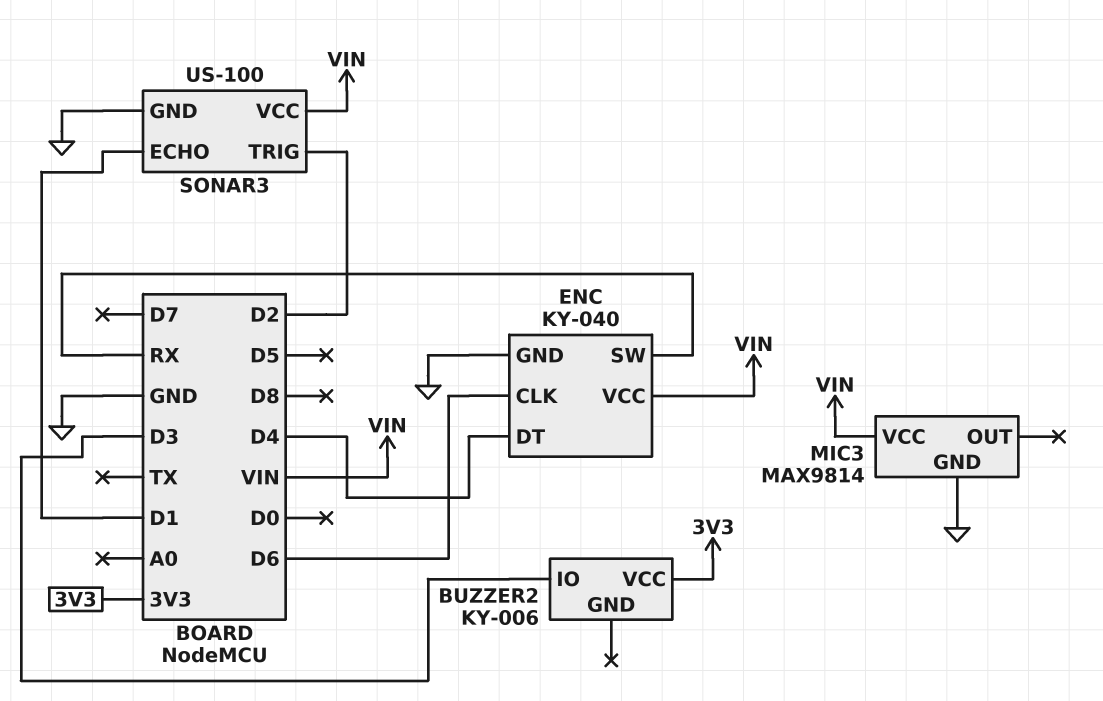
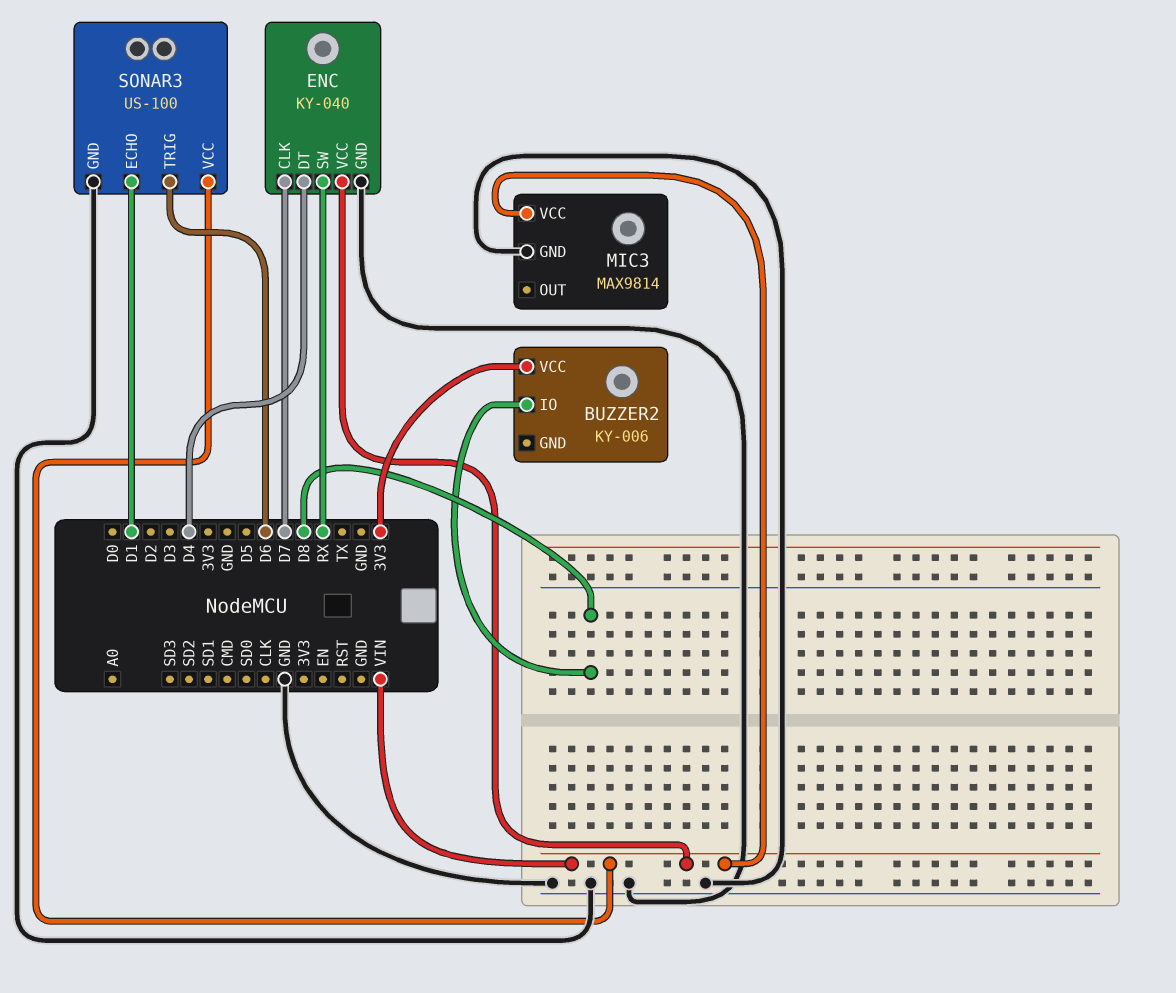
BUZZER2 pin IO: D3 -> D8
ENC pin CLK: D6 -> D7
SONAR3 pin TRIG: D2 -> D6

